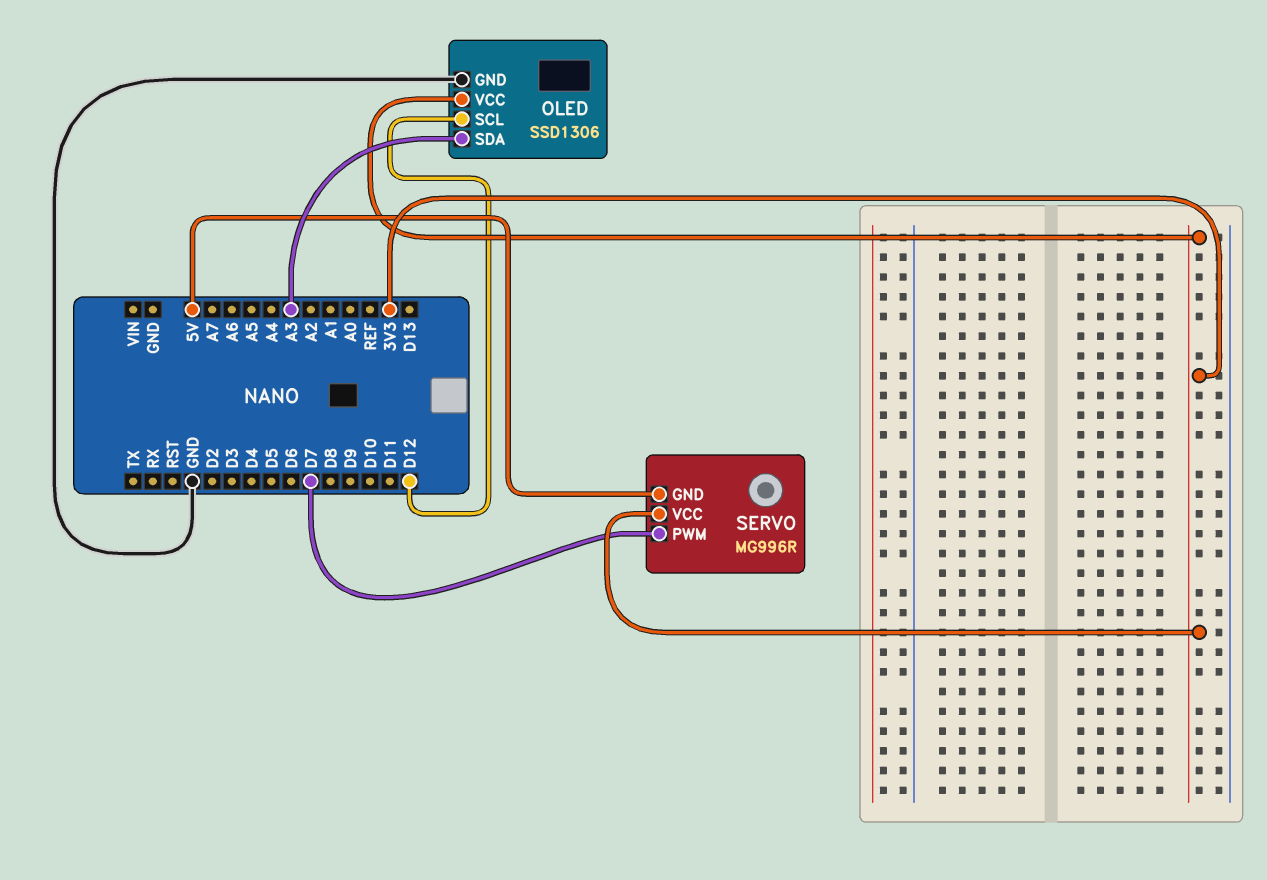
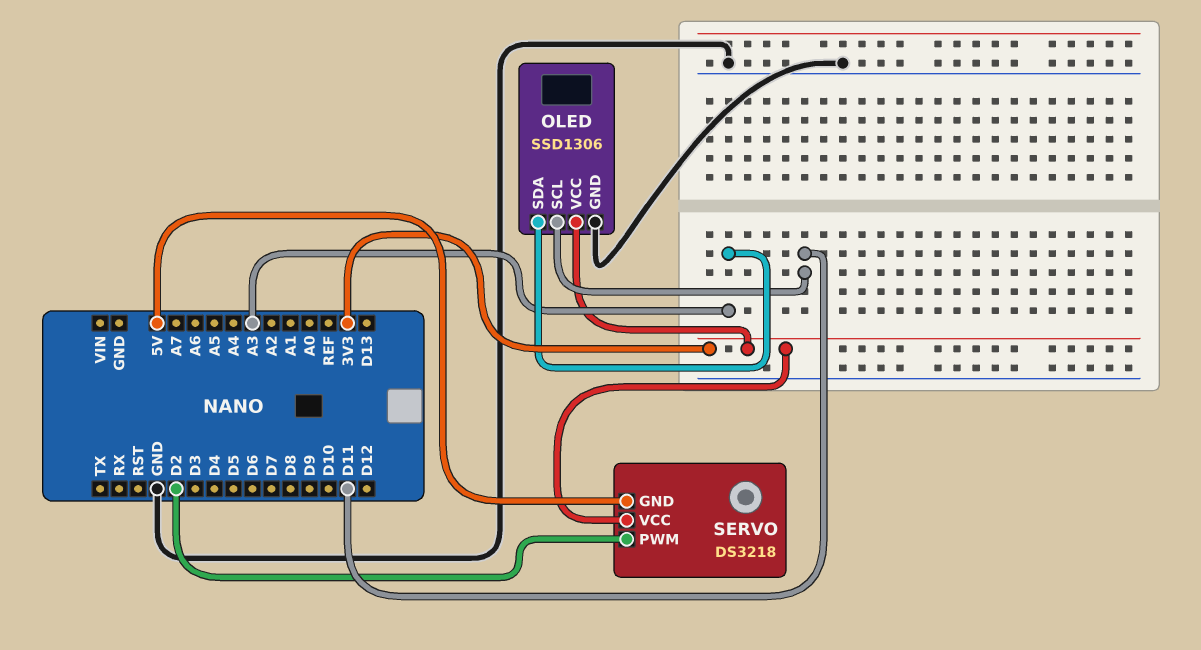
OLED pin SCL: D12 -> D11
SERVO: MG996R -> DS3218
SERVO pin PWM: D7 -> D2

